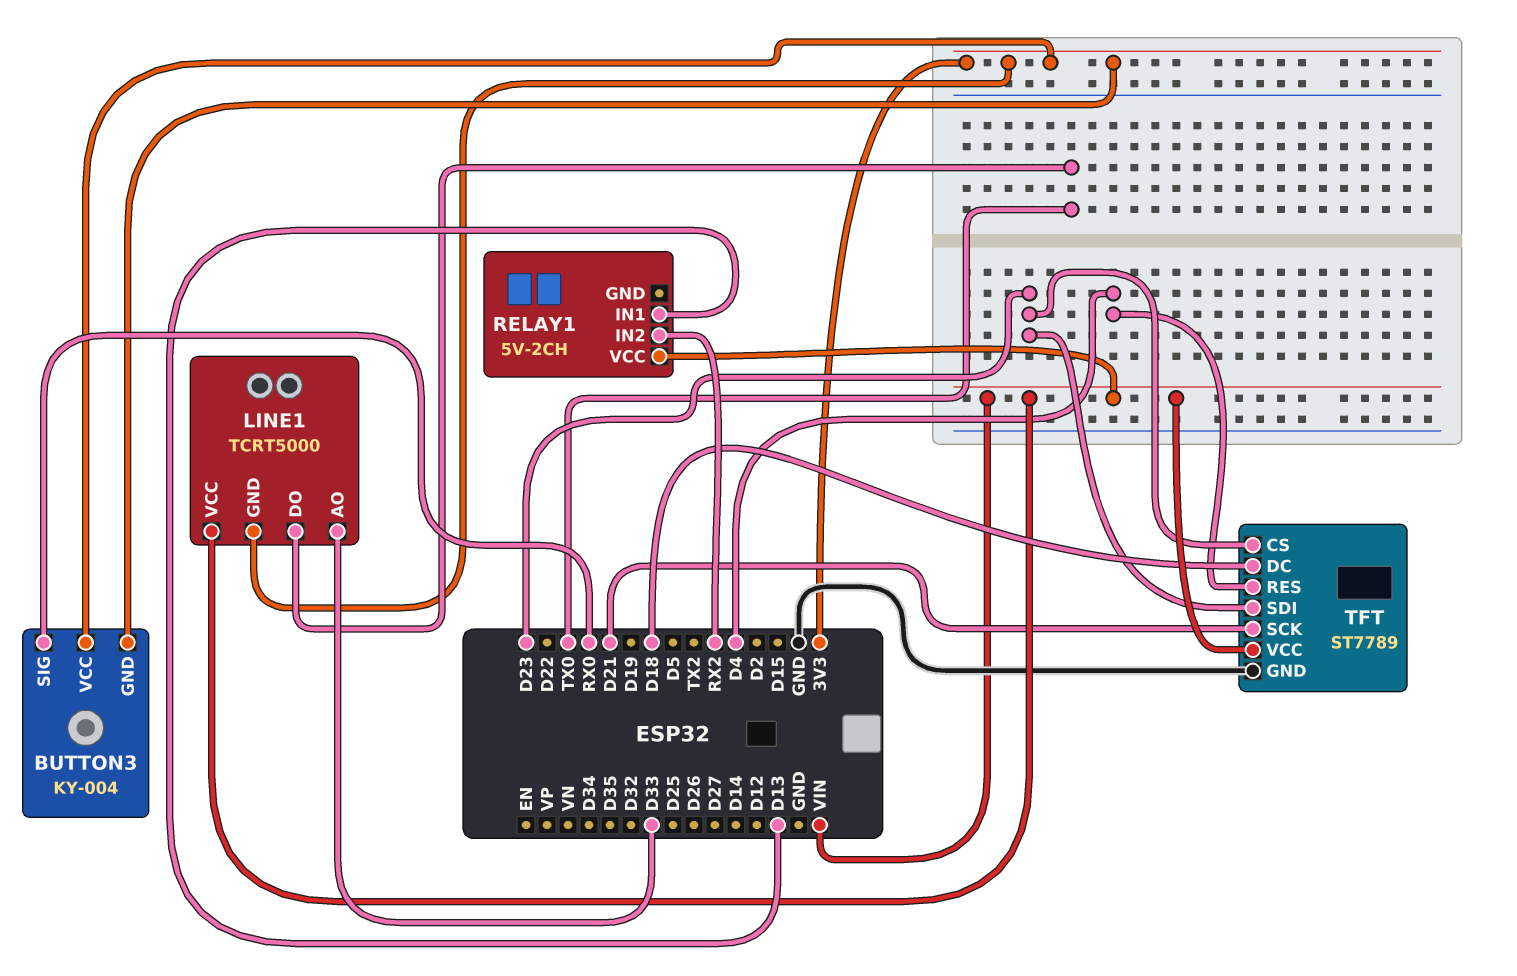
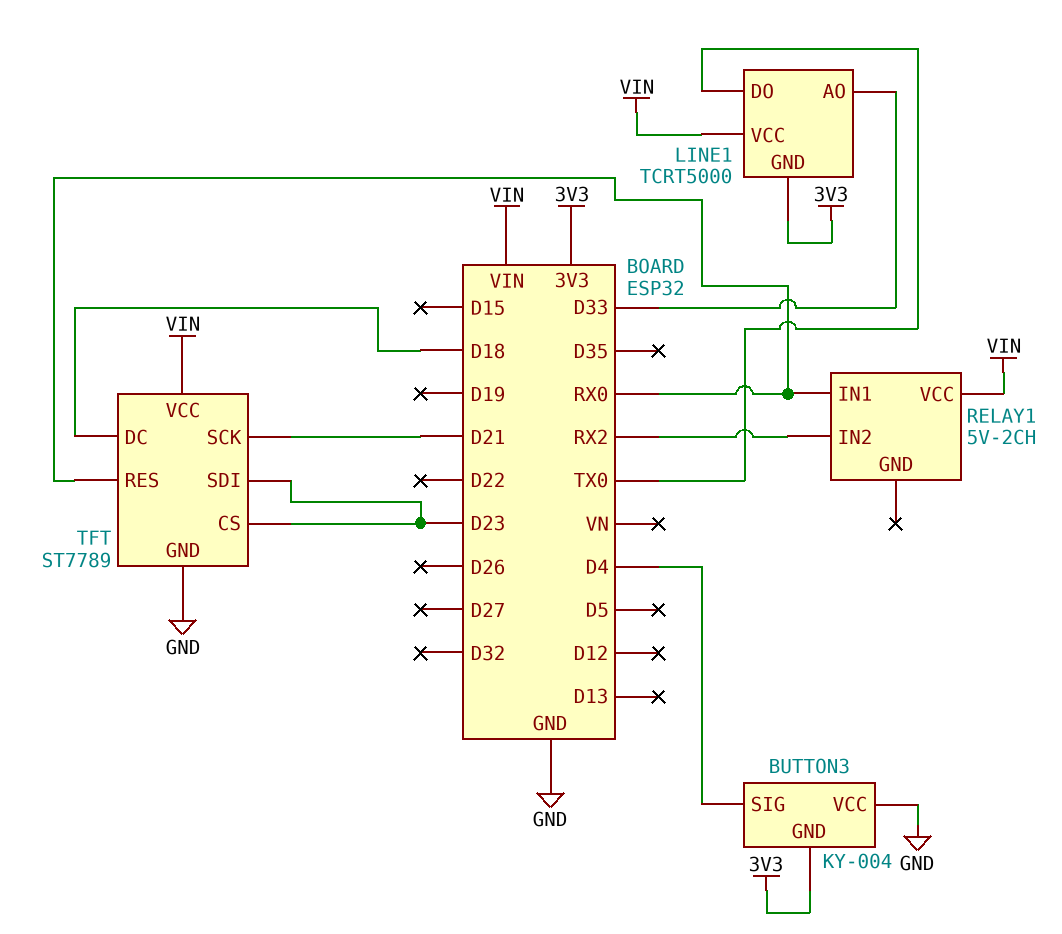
BUTTON3 pin SIG: RX0 -> D4
BUTTON3 pin VCC: 3V3 -> GND
RELAY1 pin IN1: D13 -> RX0
TFT pin RES: D4 -> RX0

